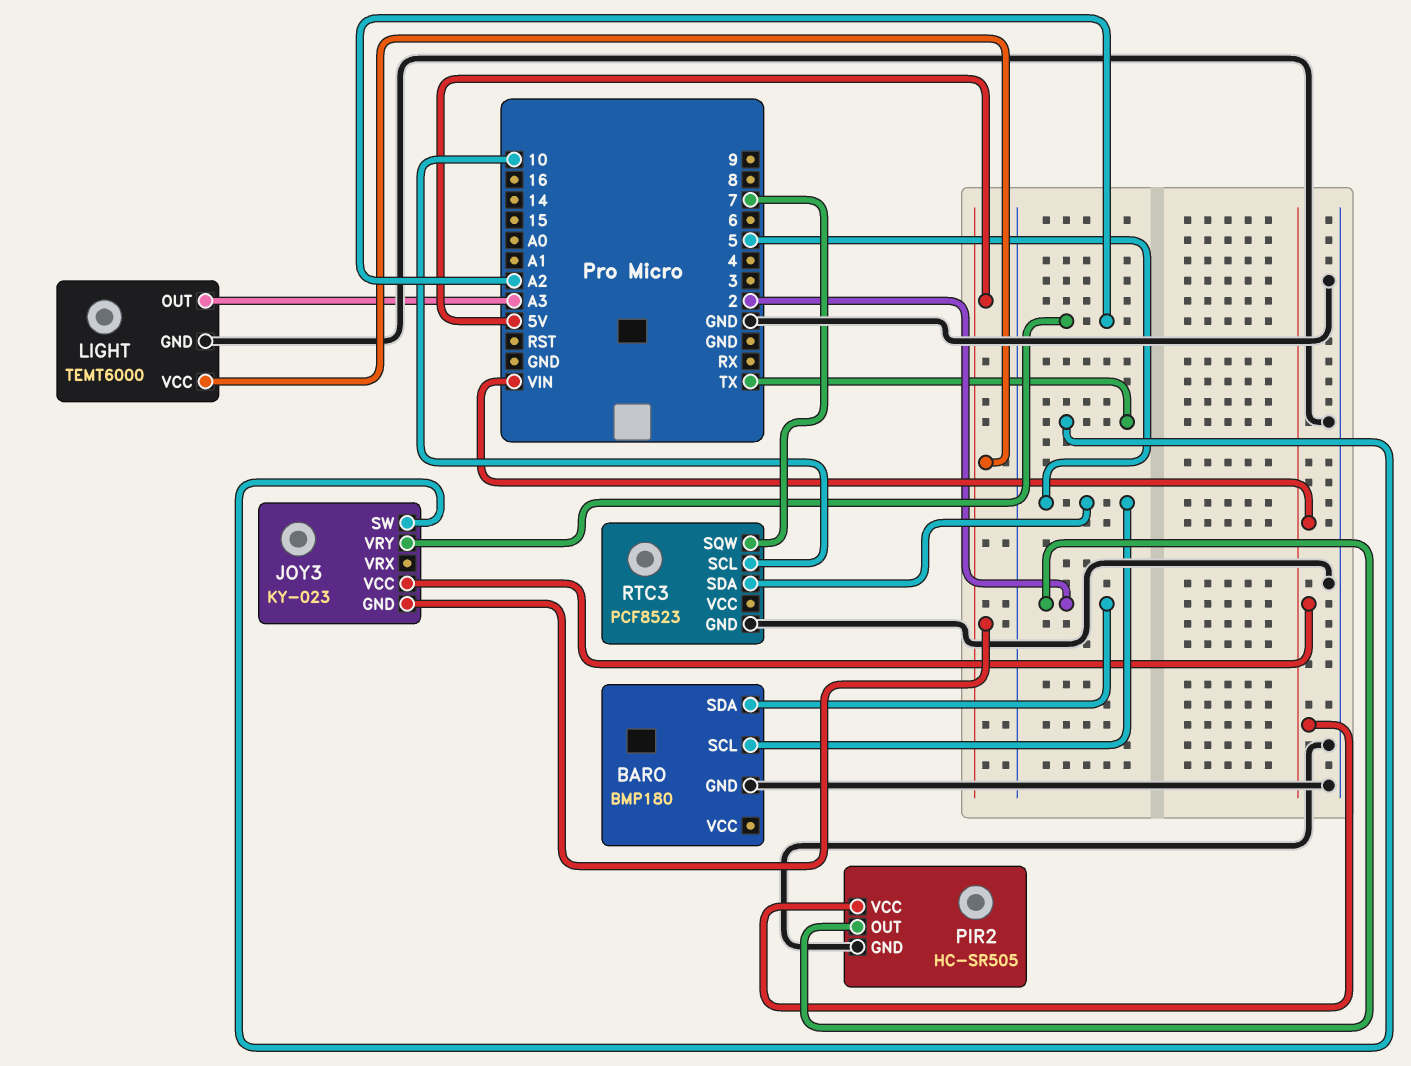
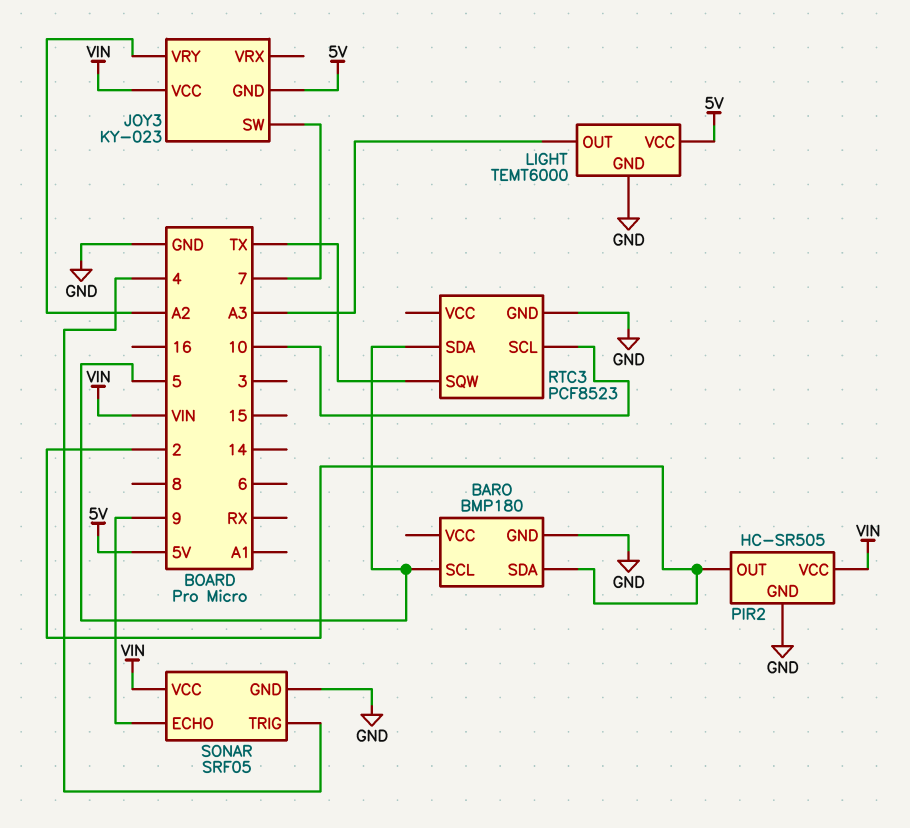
JOY3 pin SW: TX -> 7
RTC3 pin SQW: 7 -> TX
SONAR: none -> SRF05
SONAR pin ECHO: none -> 9
SONAR pin GND: none -> GND
SONAR pin TRIG: none -> 4
SONAR pin VCC: none -> VIN

